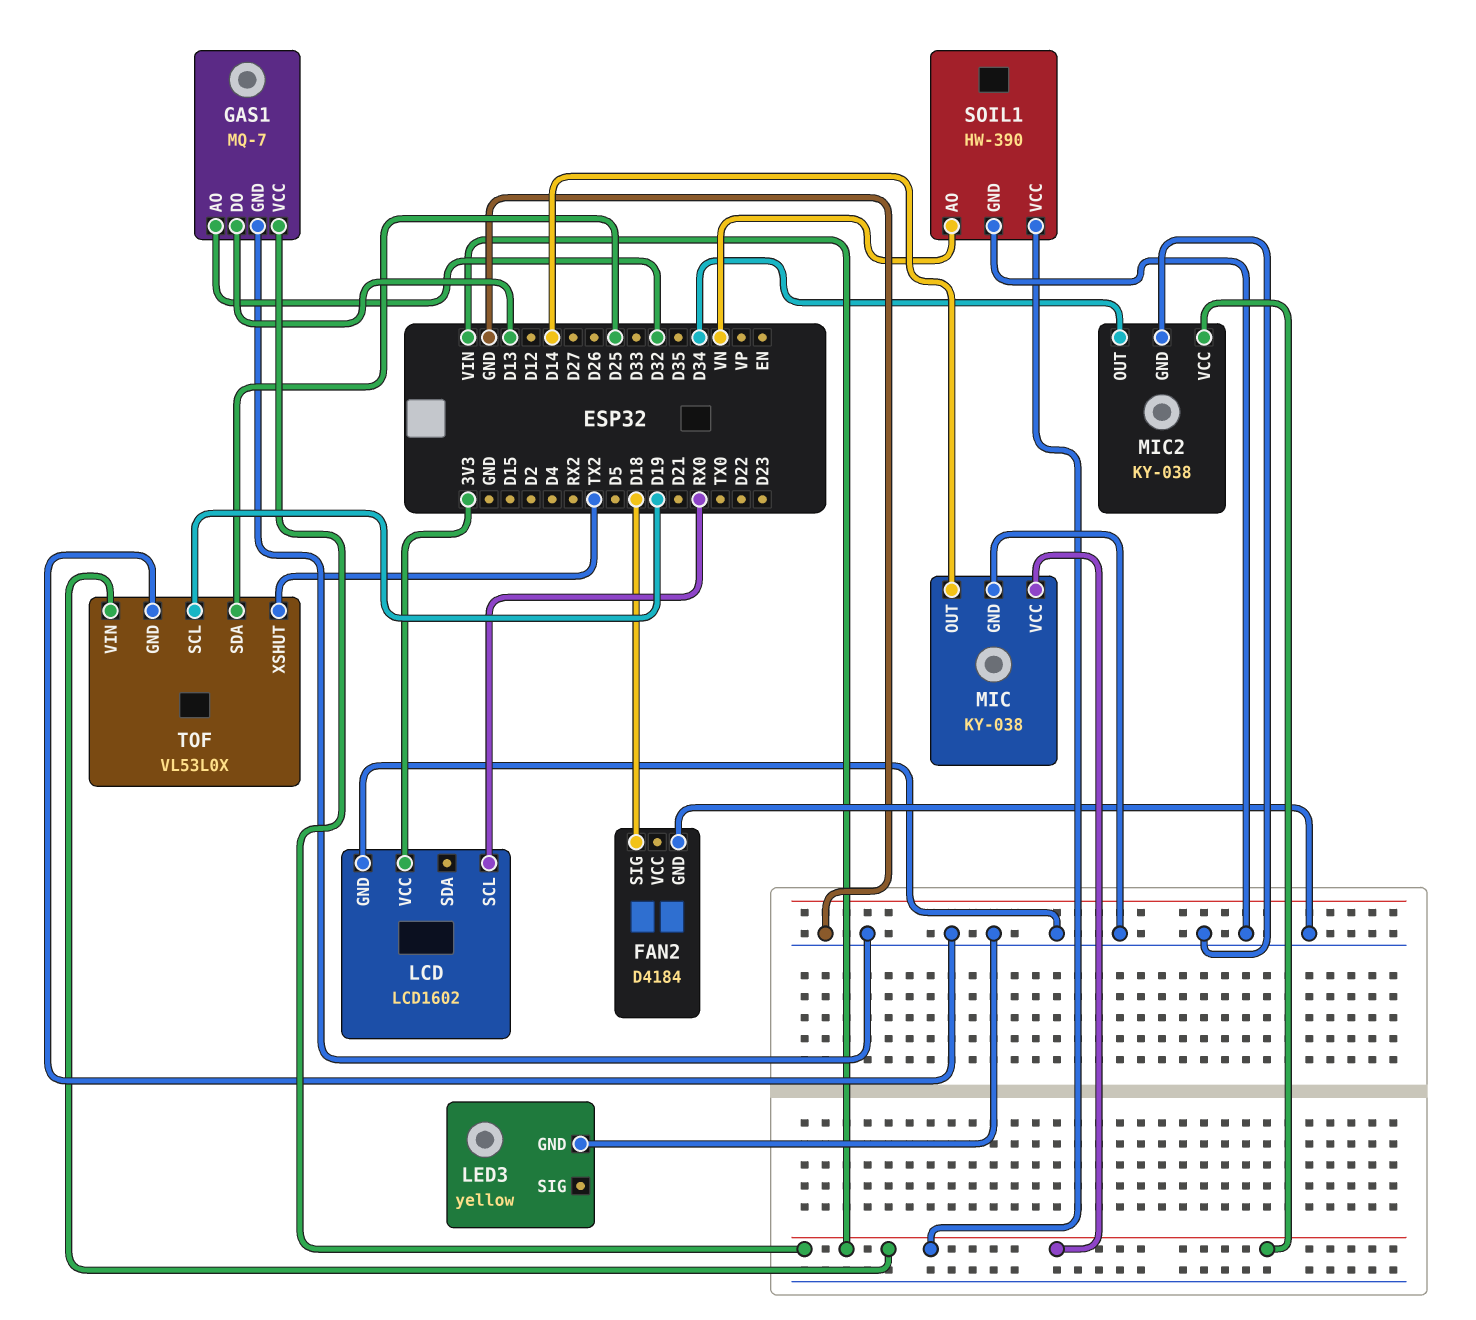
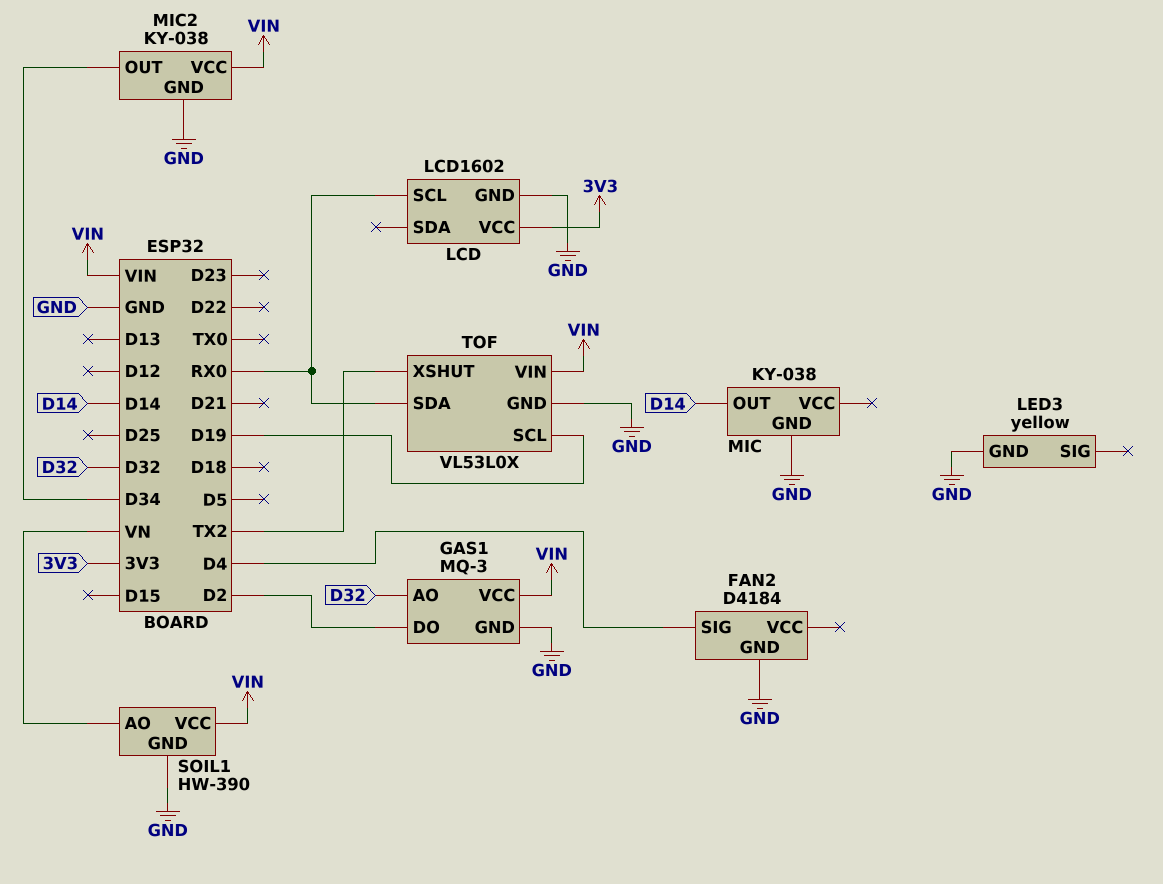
FAN2 pin SIG: D18 -> D4
GAS1: MQ-7 -> MQ-3
GAS1 pin DO: D13 -> D2
MIC pin VCC: VIN -> none
TOF pin SDA: D25 -> RX0

